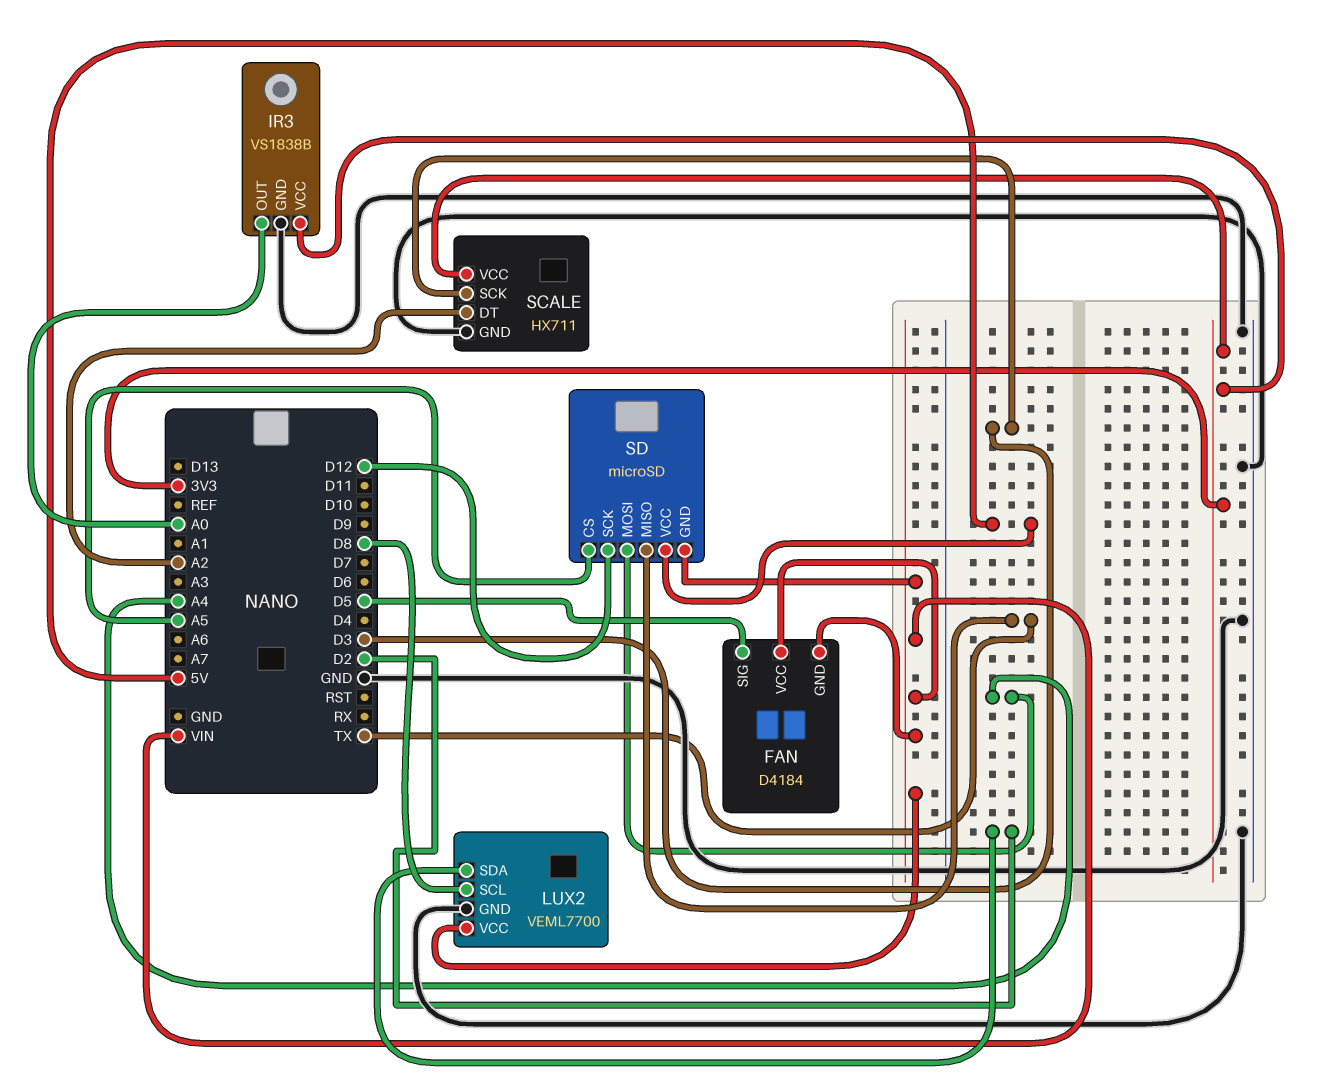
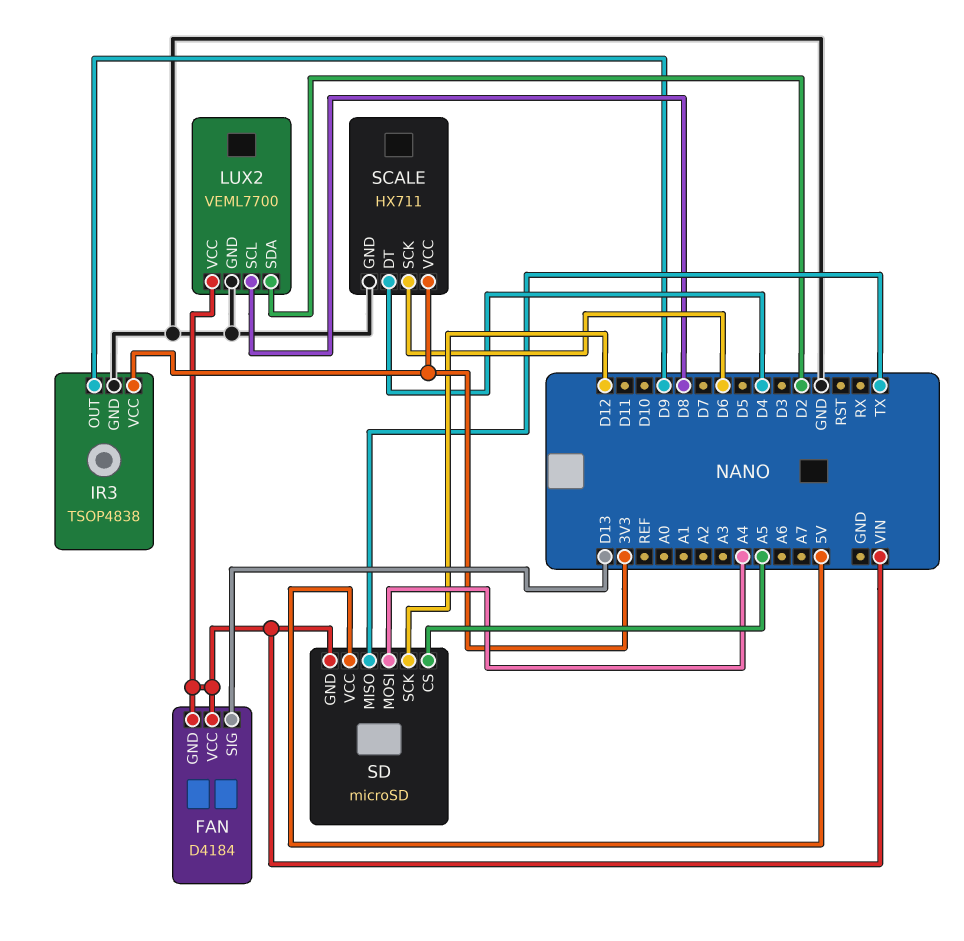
FAN pin SIG: D5 -> D13
IR3: VS1838B -> TSOP4838
IR3 pin OUT: A0 -> D9
SCALE pin DT: A2 -> D4
SCALE pin SCK: D3 -> D6

